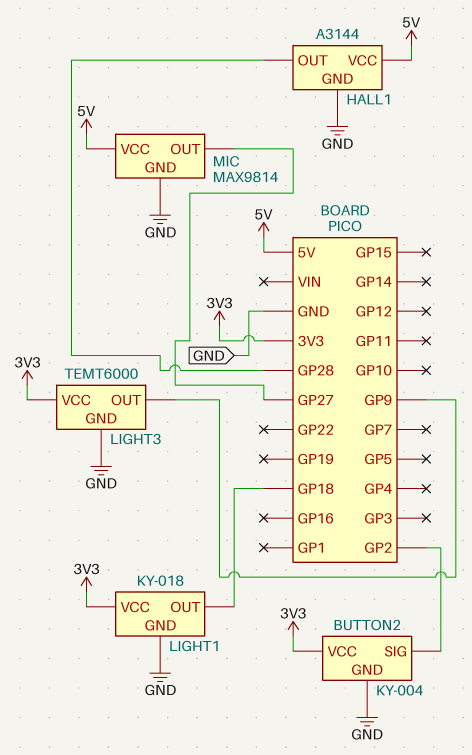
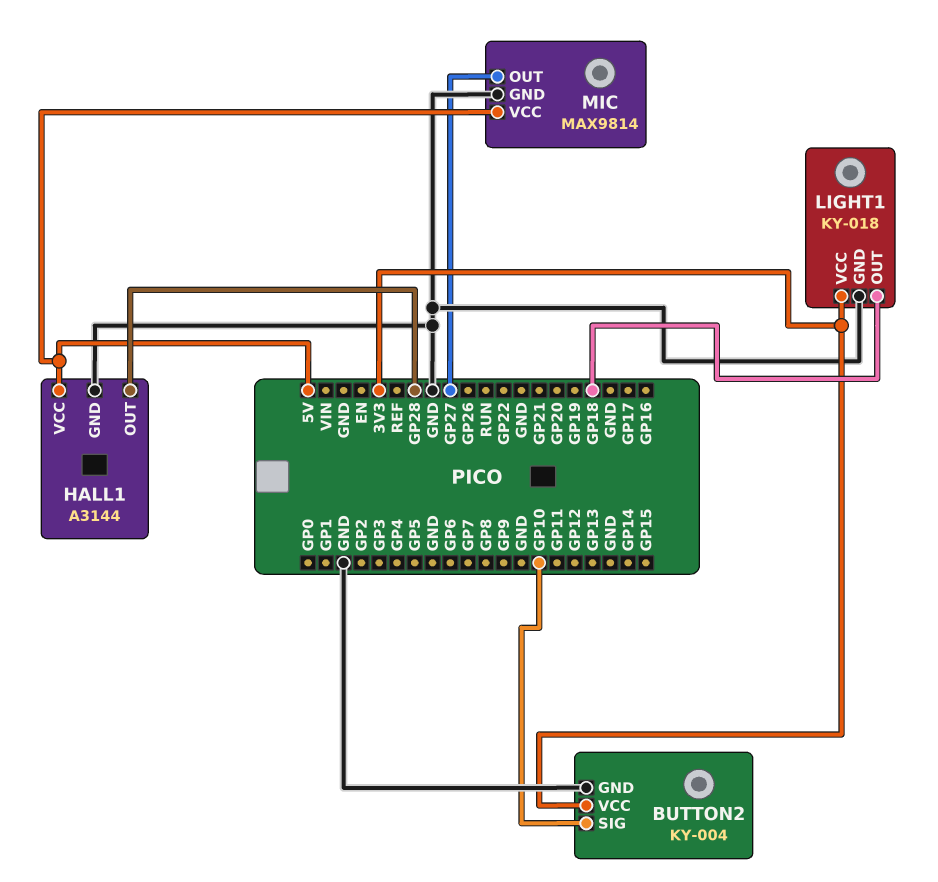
BUTTON2 pin SIG: GP2 -> GP10
LIGHT3: TEMT6000 -> none
LIGHT3 pin GND: GND -> none
LIGHT3 pin OUT: GP9 -> none
LIGHT3 pin VCC: 3V3 -> none

